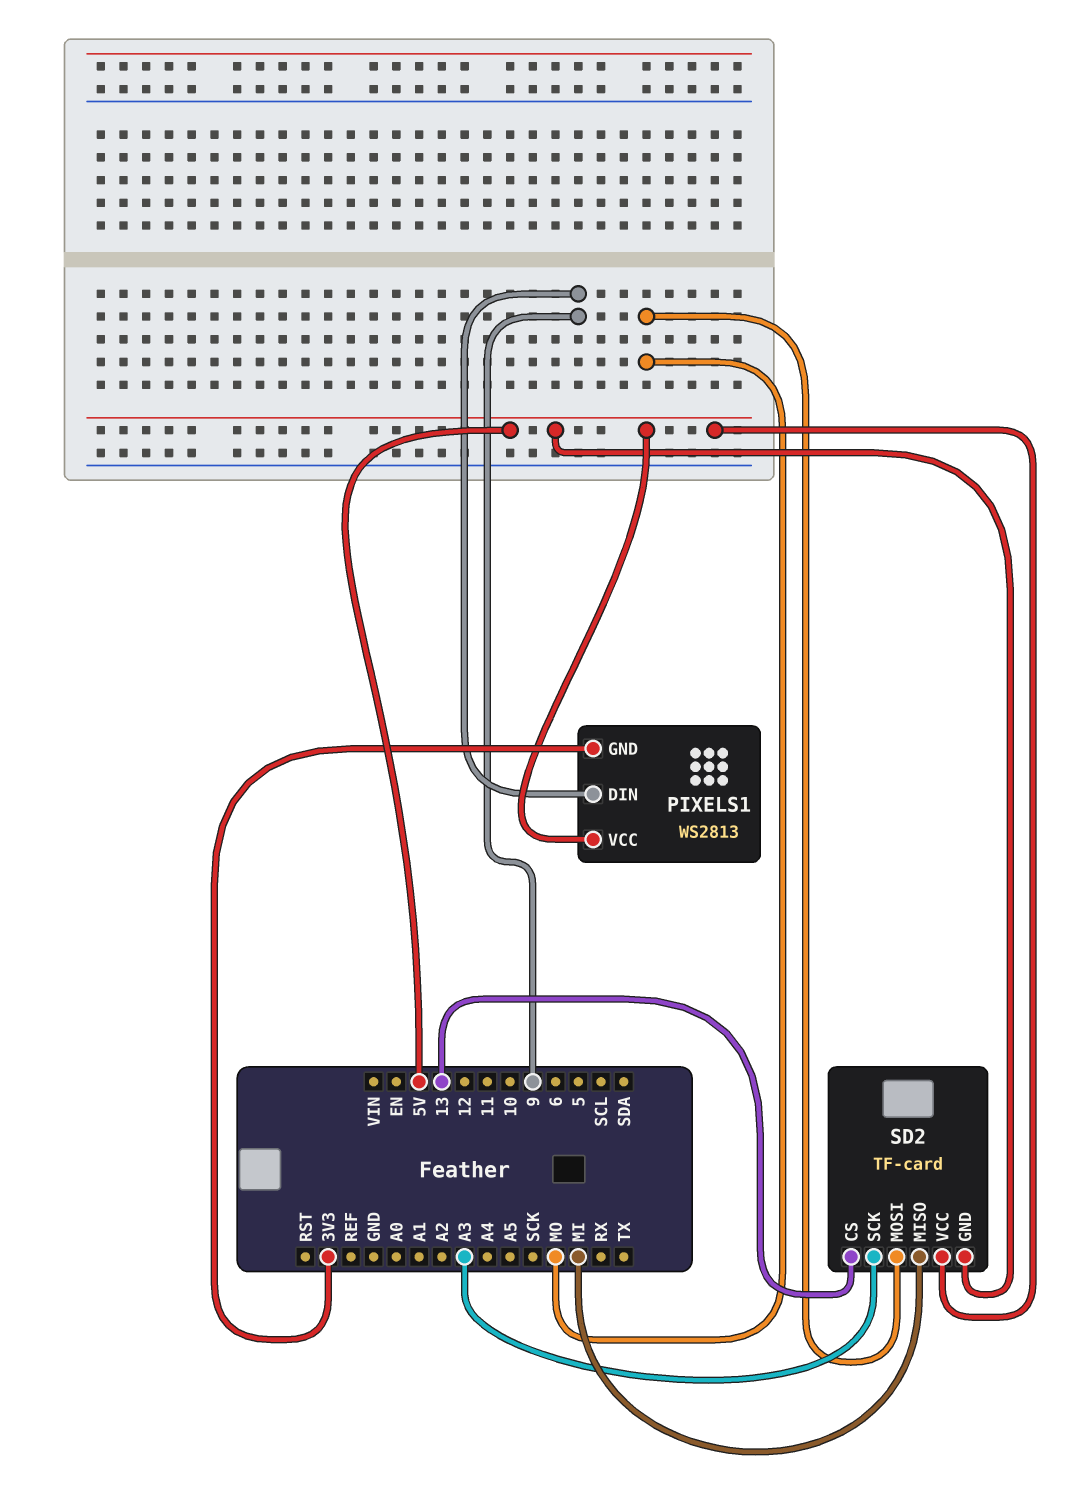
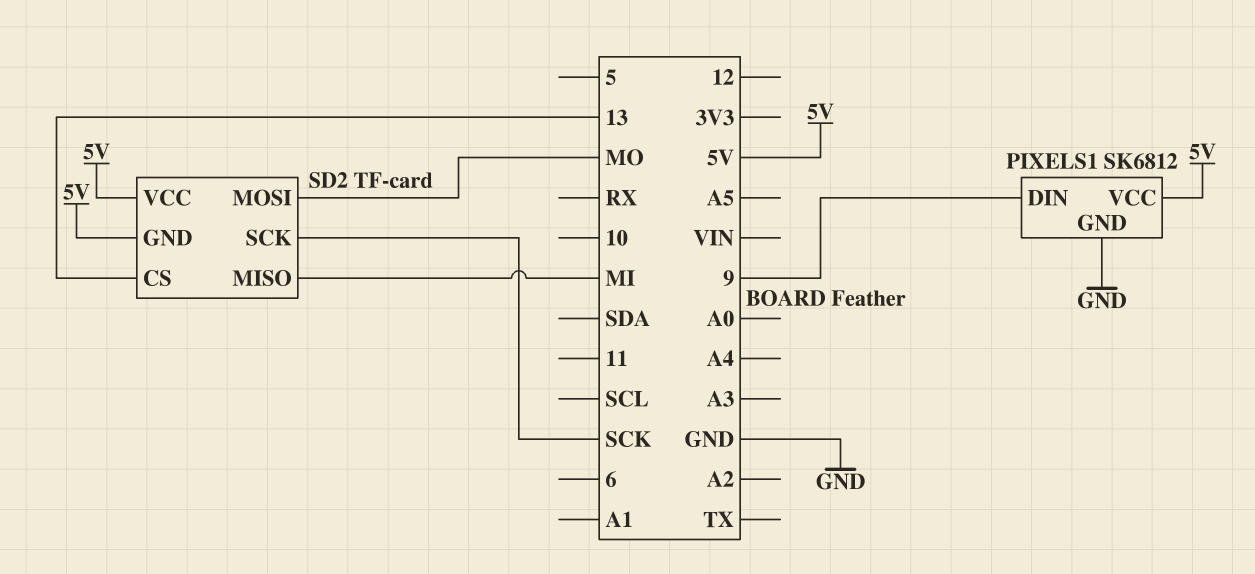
PIXELS1: WS2813 -> SK6812
PIXELS1 pin GND: 3V3 -> GND
SD2 pin SCK: A3 -> SCK

